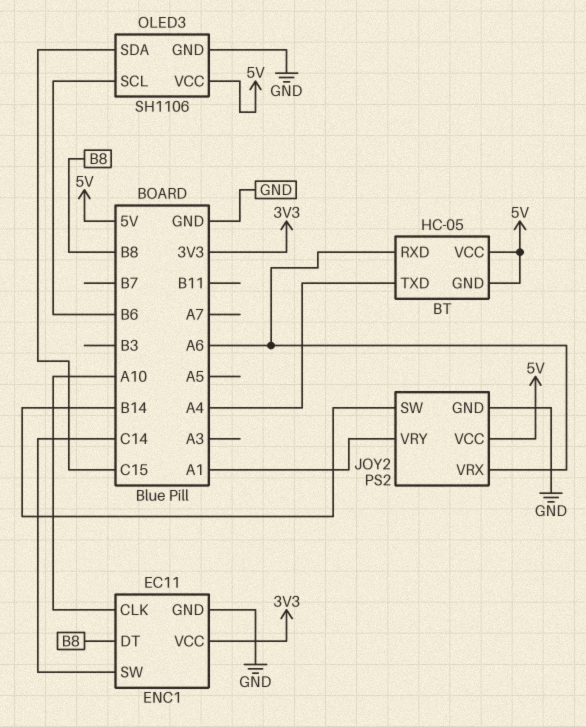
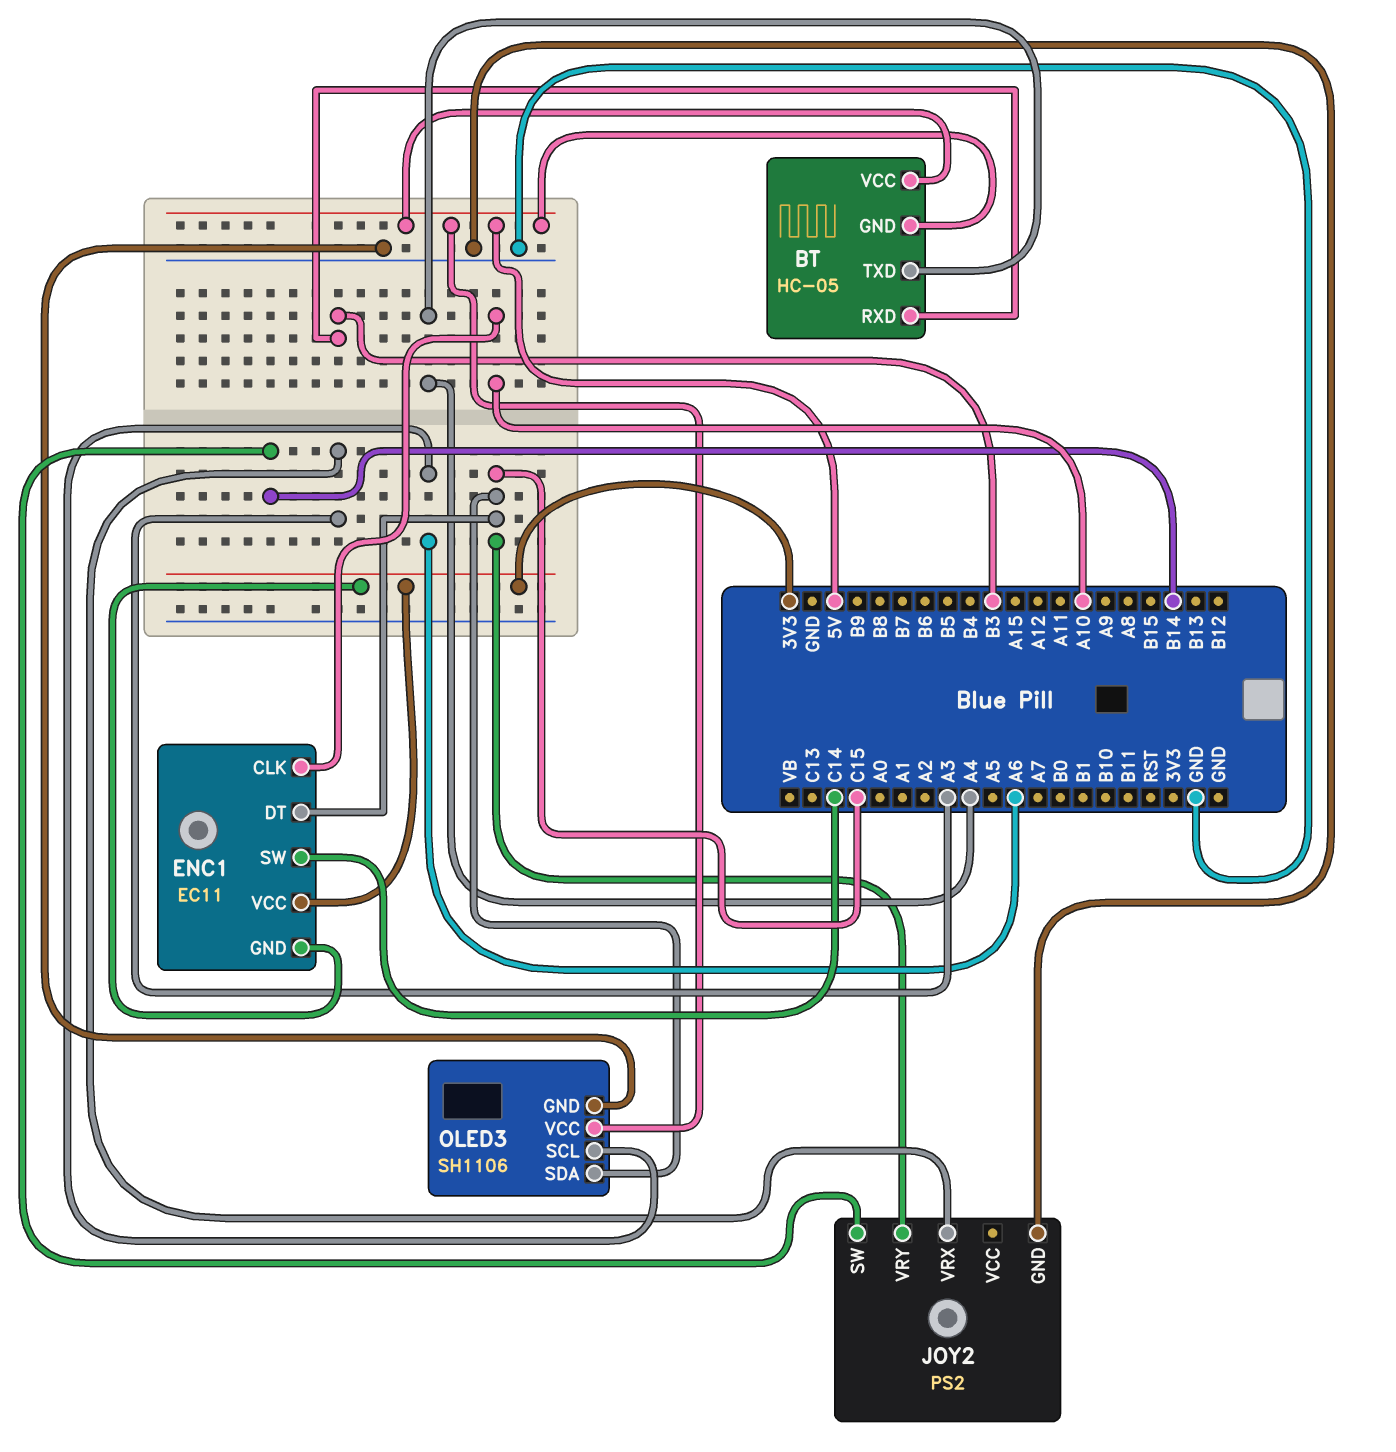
BT pin RXD: A6 -> B3
ENC1 pin DT: B8 -> C15
ENC1 pin GND: GND -> 3V3
JOY2 pin VCC: 5V -> none
JOY2 pin VRX: A6 -> A3
JOY2 pin VRY: A1 -> C15
OLED3 pin SCL: B6 -> A6

